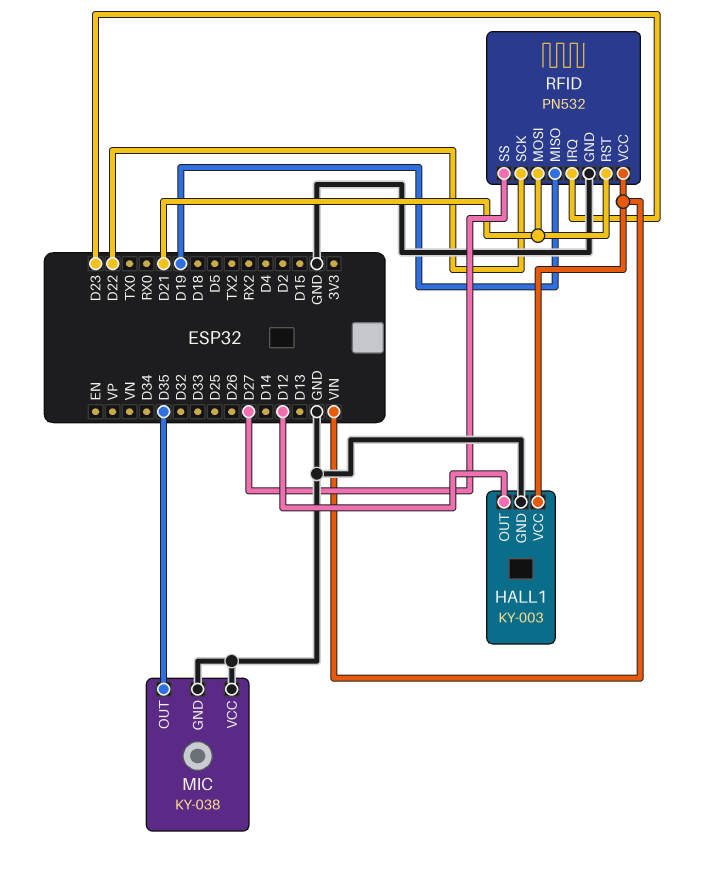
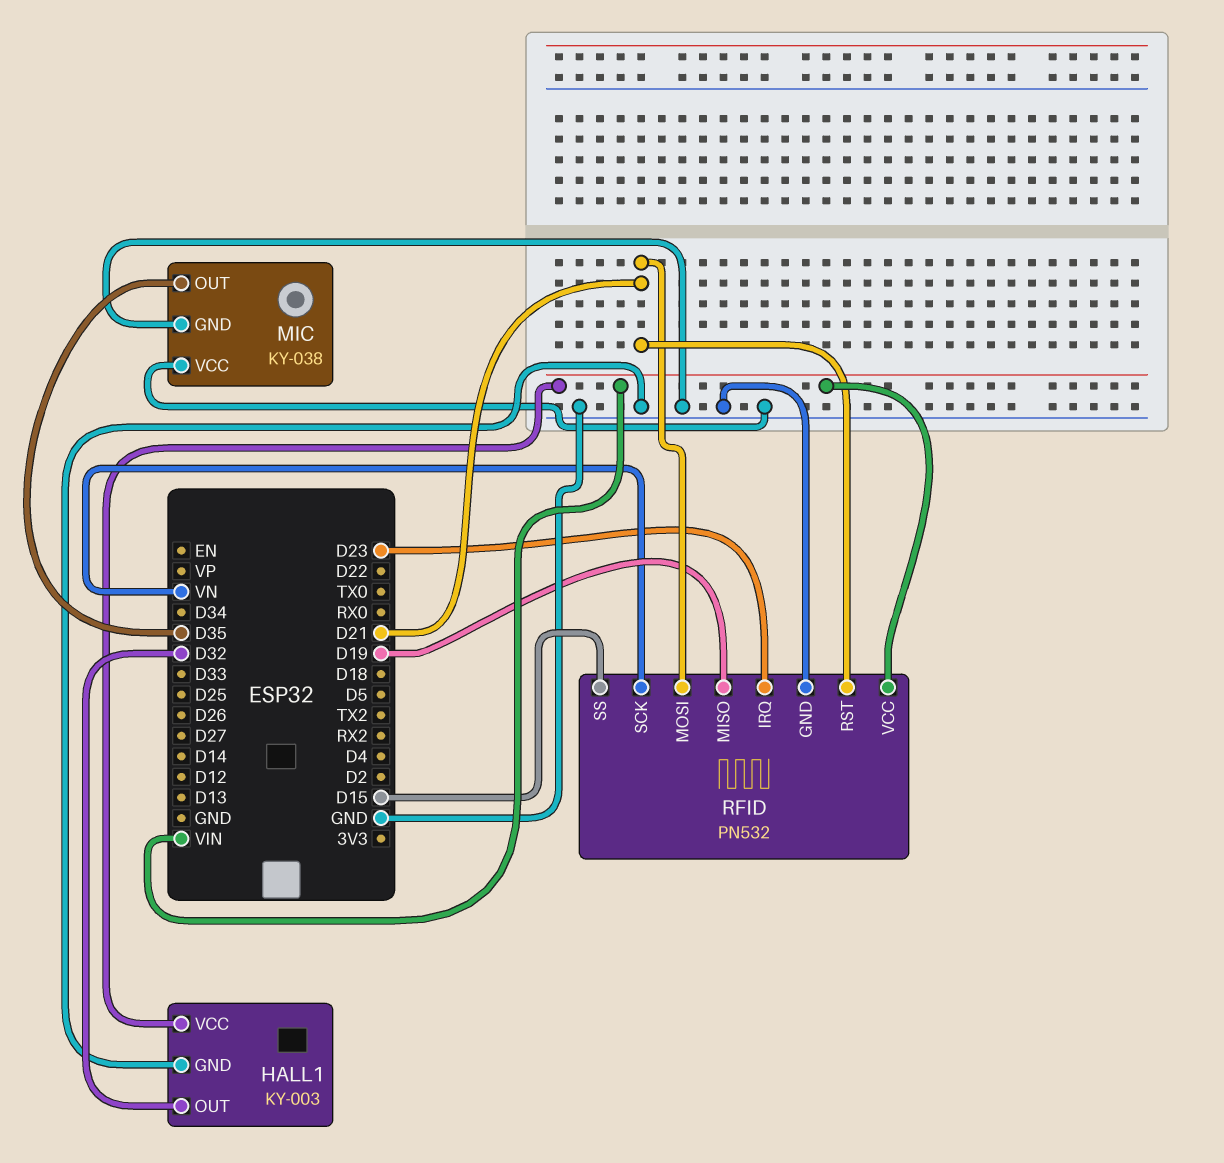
HALL1 pin OUT: D12 -> D32
RFID pin SCK: D22 -> VN
RFID pin SS: D27 -> D15

